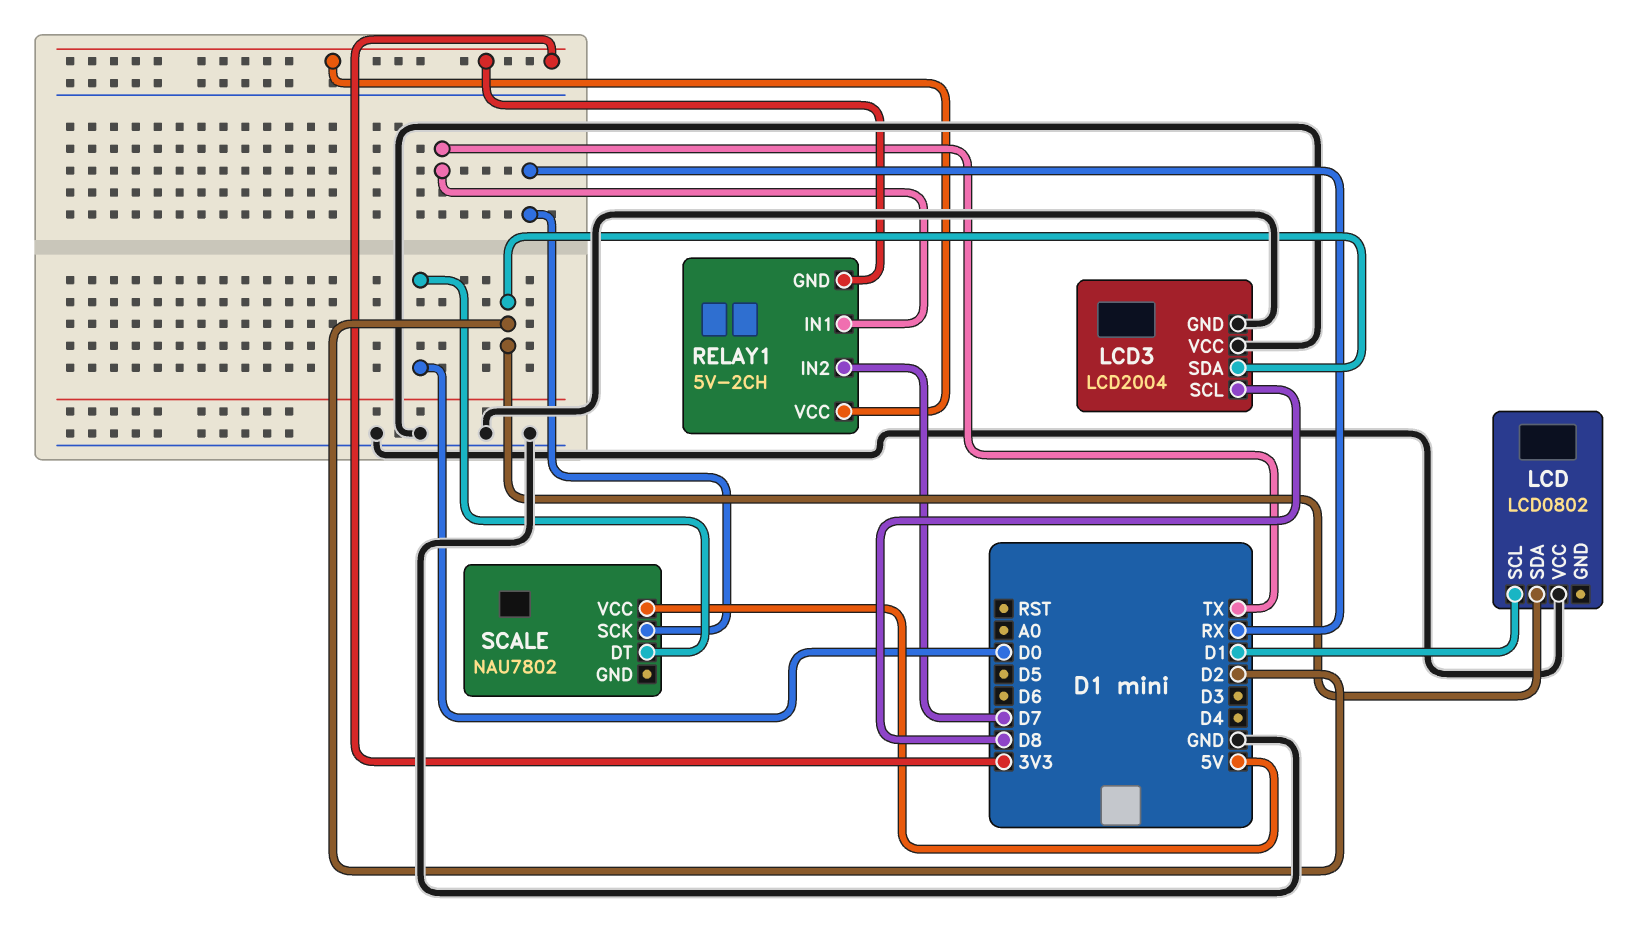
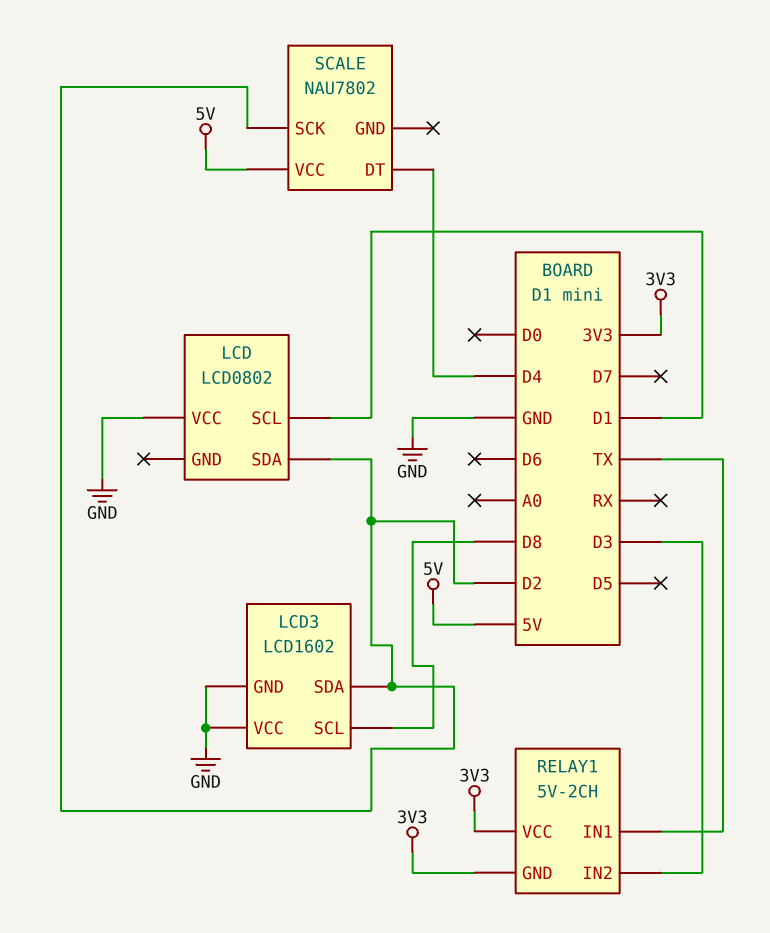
LCD3: LCD2004 -> LCD1602
RELAY1 pin IN2: D7 -> D3
SCALE pin DT: D0 -> D4
SCALE pin SCK: RX -> D2

